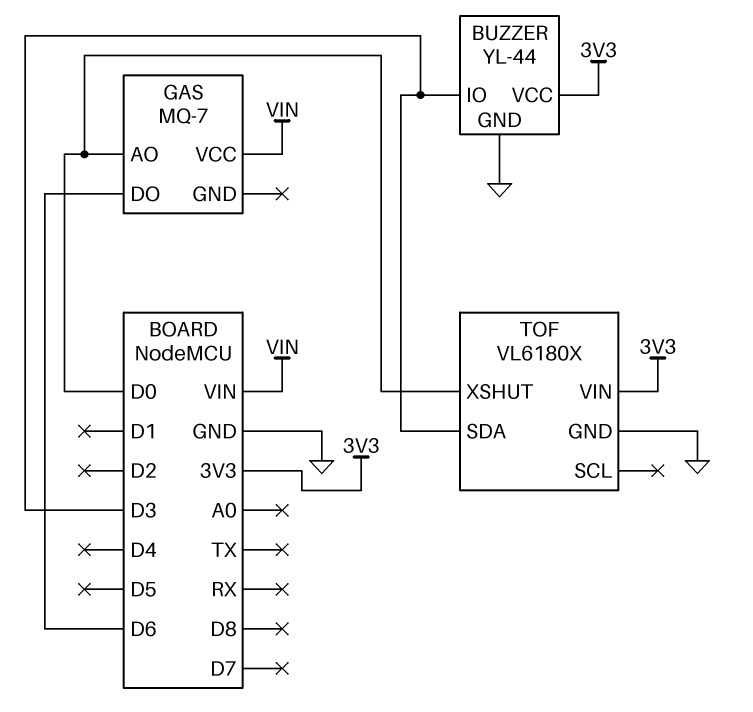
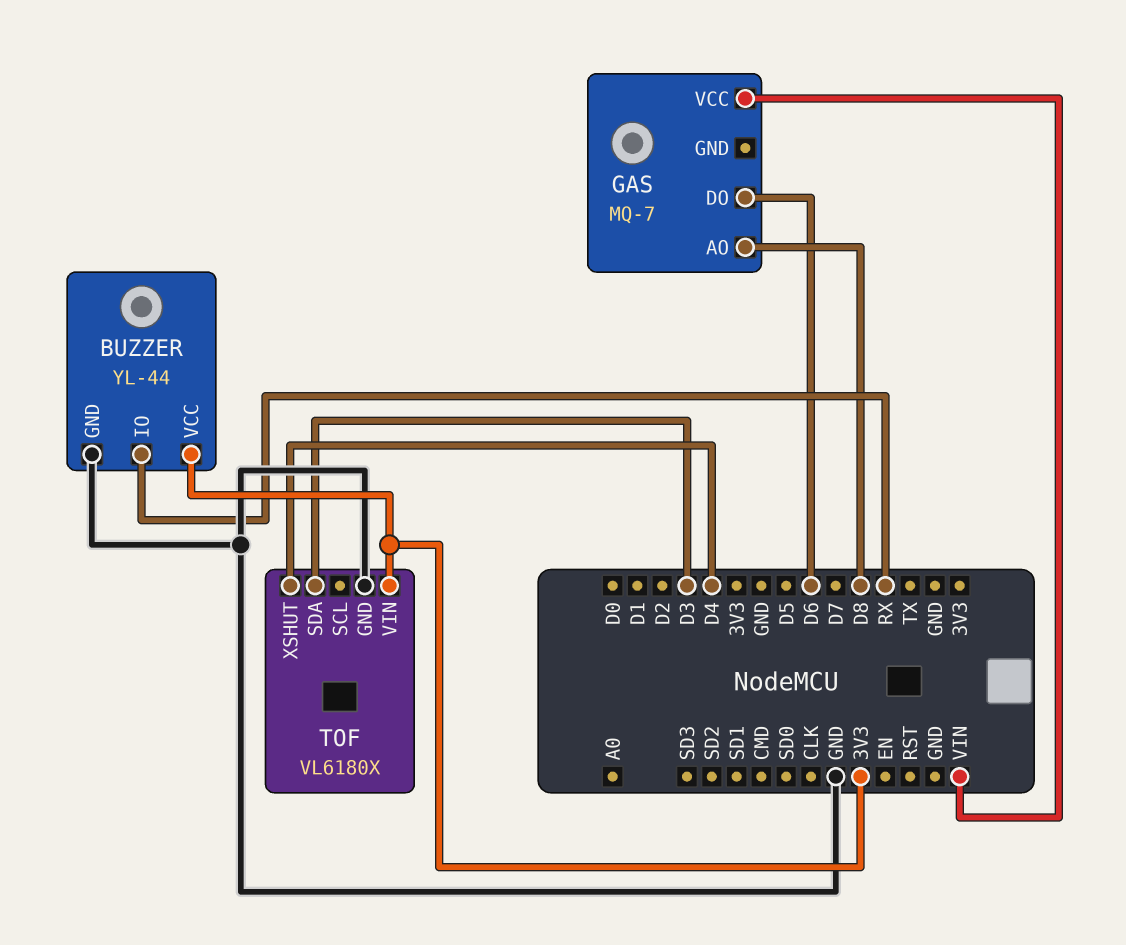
BUZZER pin IO: D3 -> RX
GAS pin AO: D0 -> D8
TOF pin XSHUT: D0 -> D4

